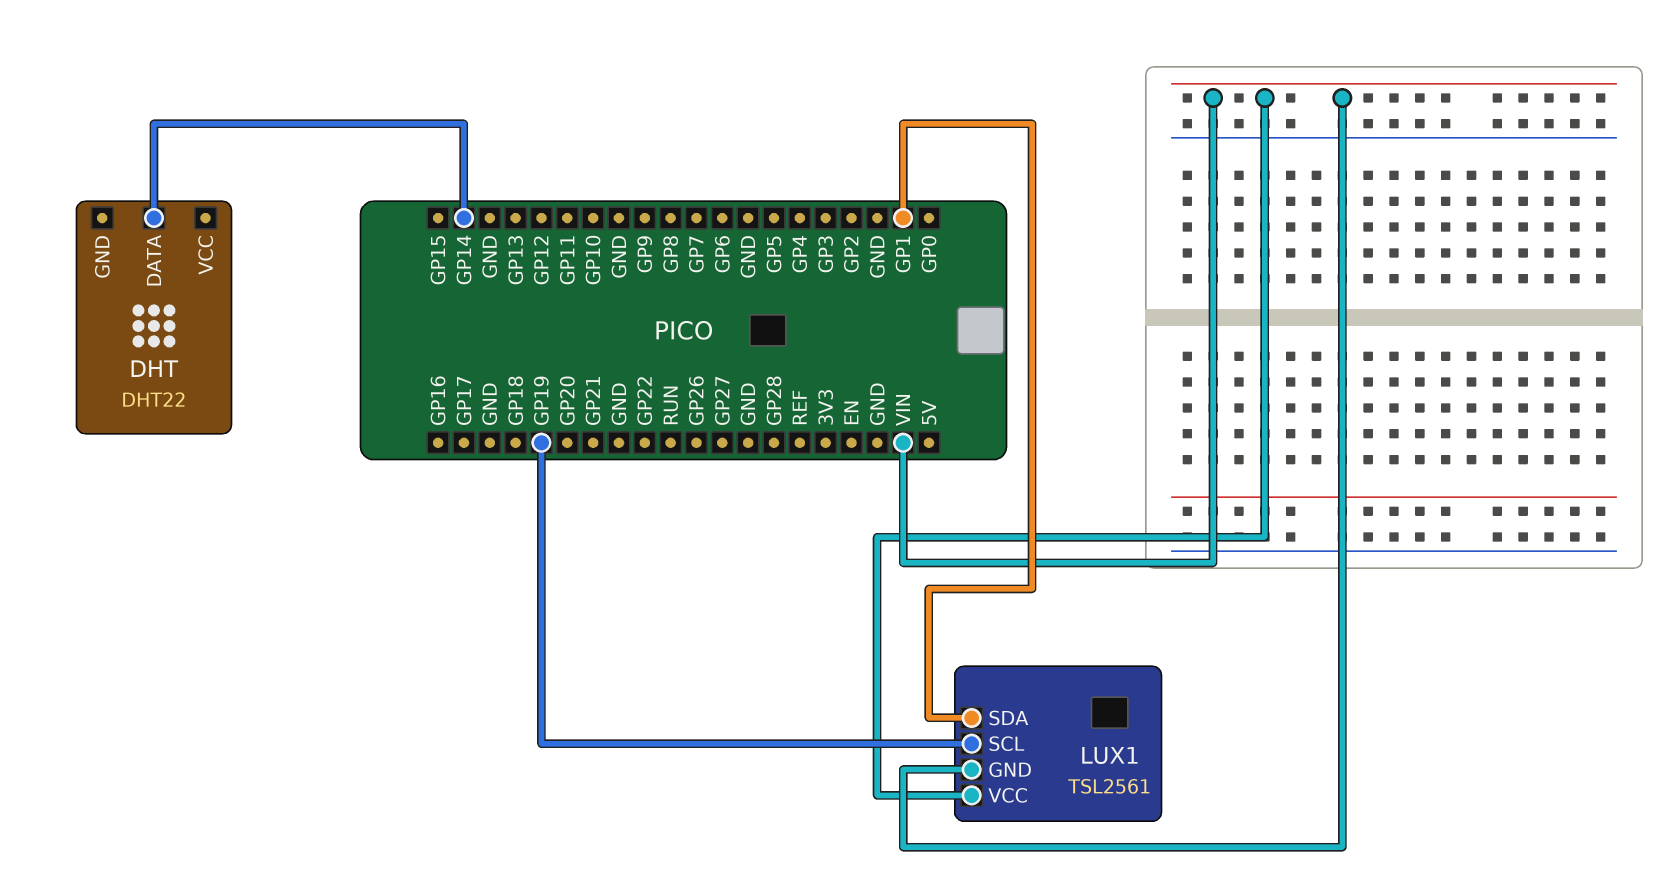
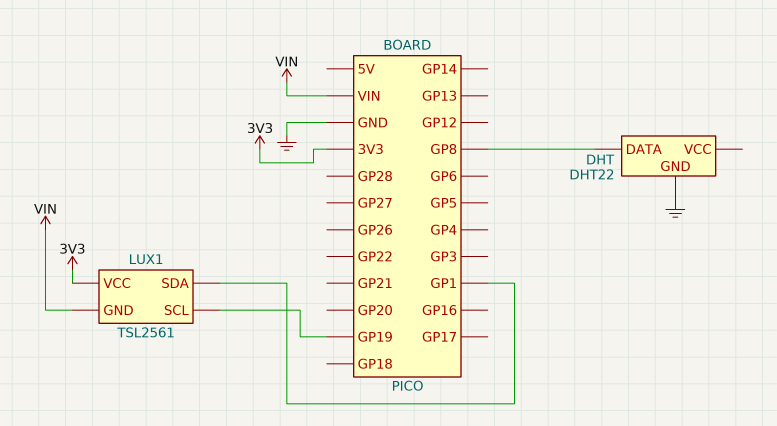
DHT pin DATA: GP14 -> GP8
DHT pin GND: none -> GND
LUX1 pin VCC: VIN -> 3V3

